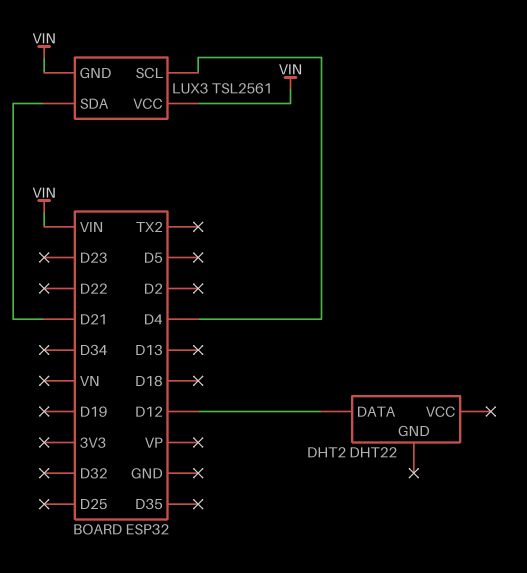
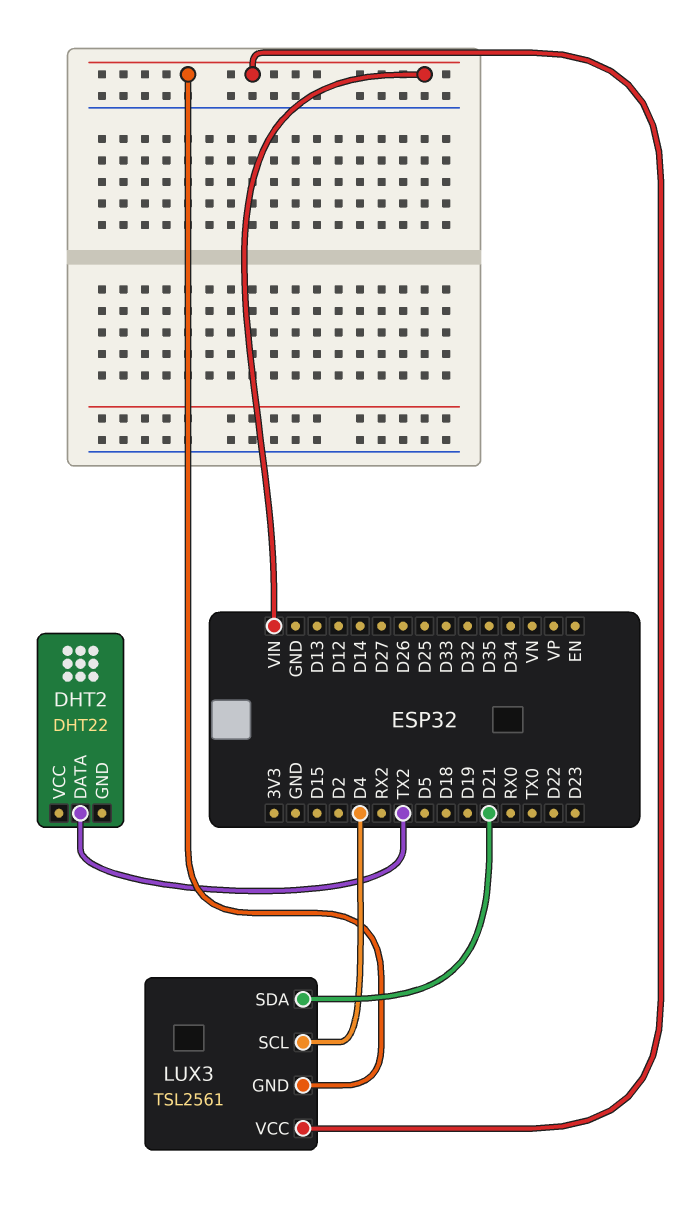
DHT2 pin DATA: D12 -> TX2

